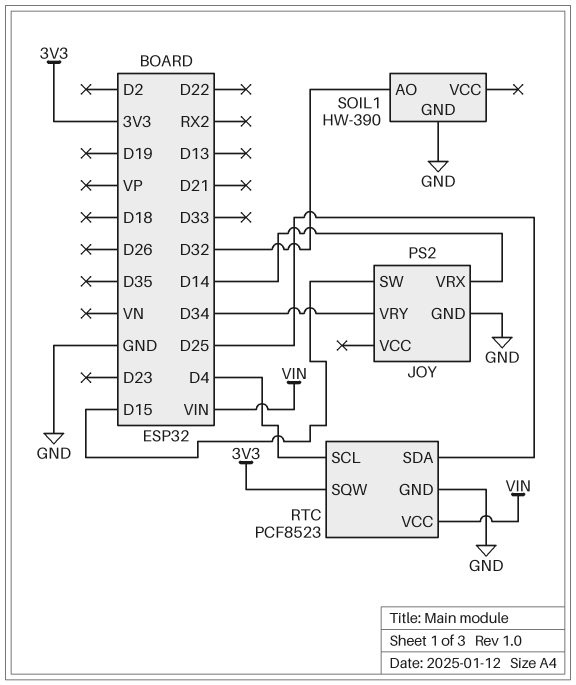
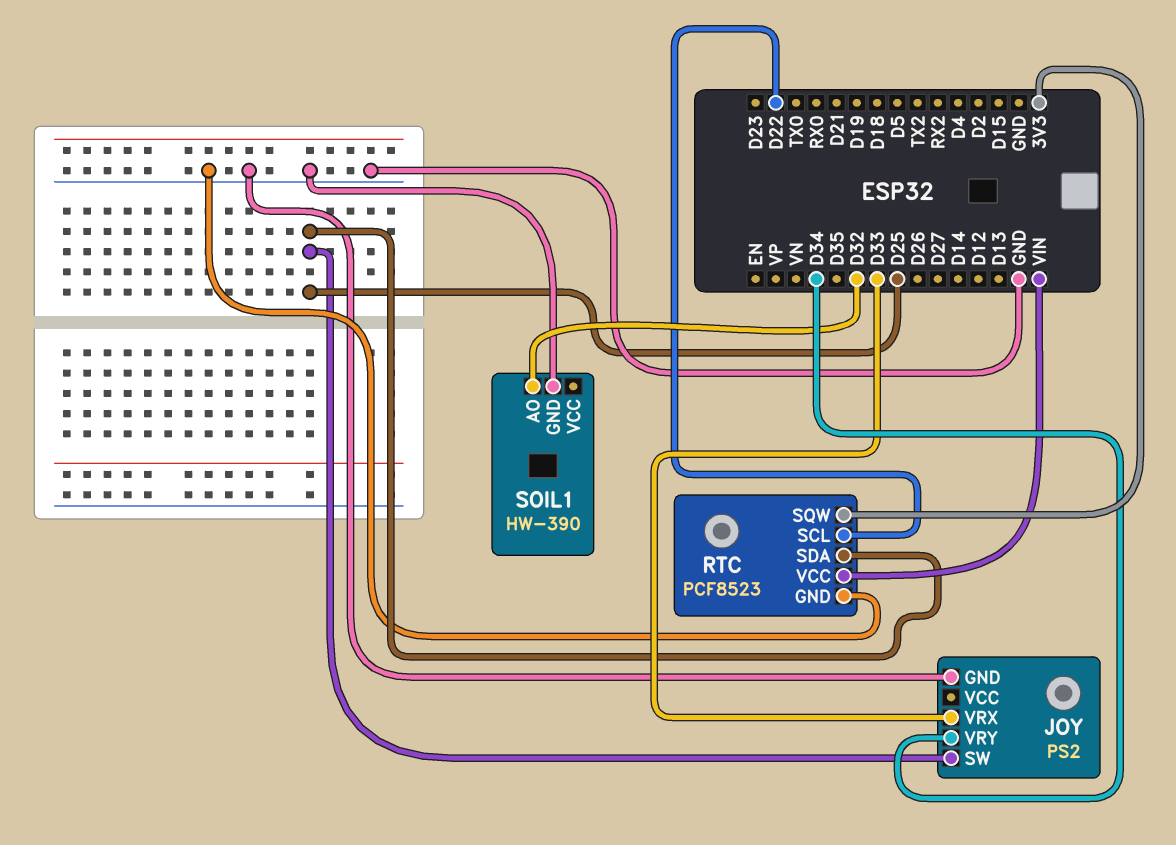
JOY pin SW: D15 -> D25
JOY pin VRX: D14 -> D33
RTC pin SCL: D4 -> D22

